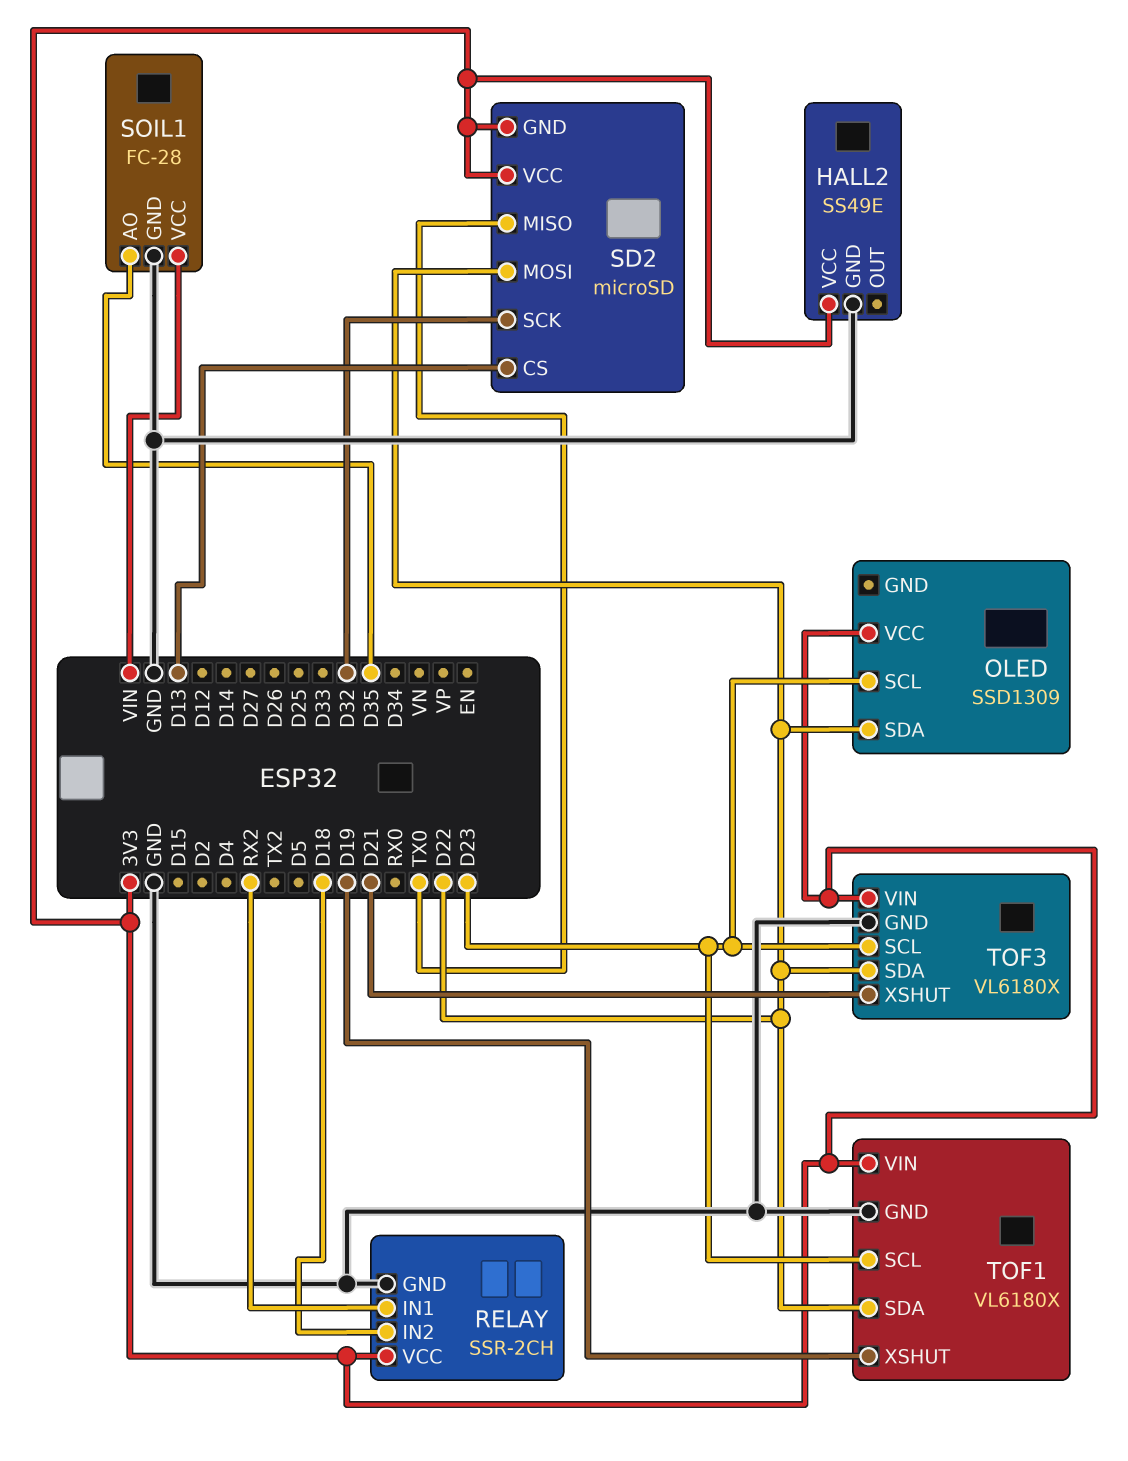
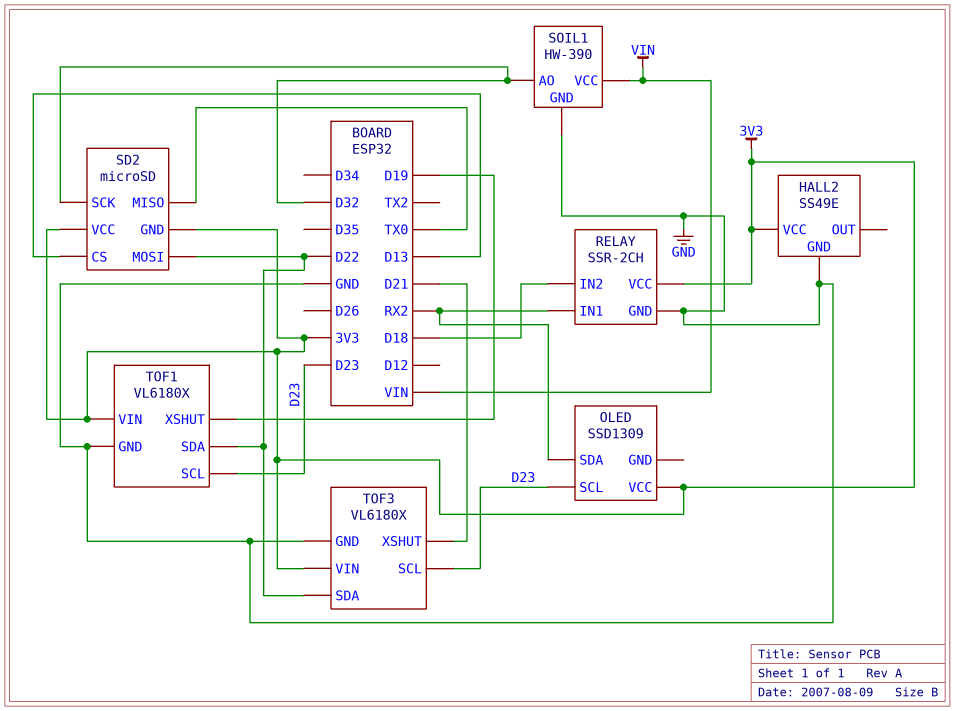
OLED pin SDA: D22 -> RX2
SOIL1: FC-28 -> HW-390
SOIL1 pin AO: D35 -> D32

